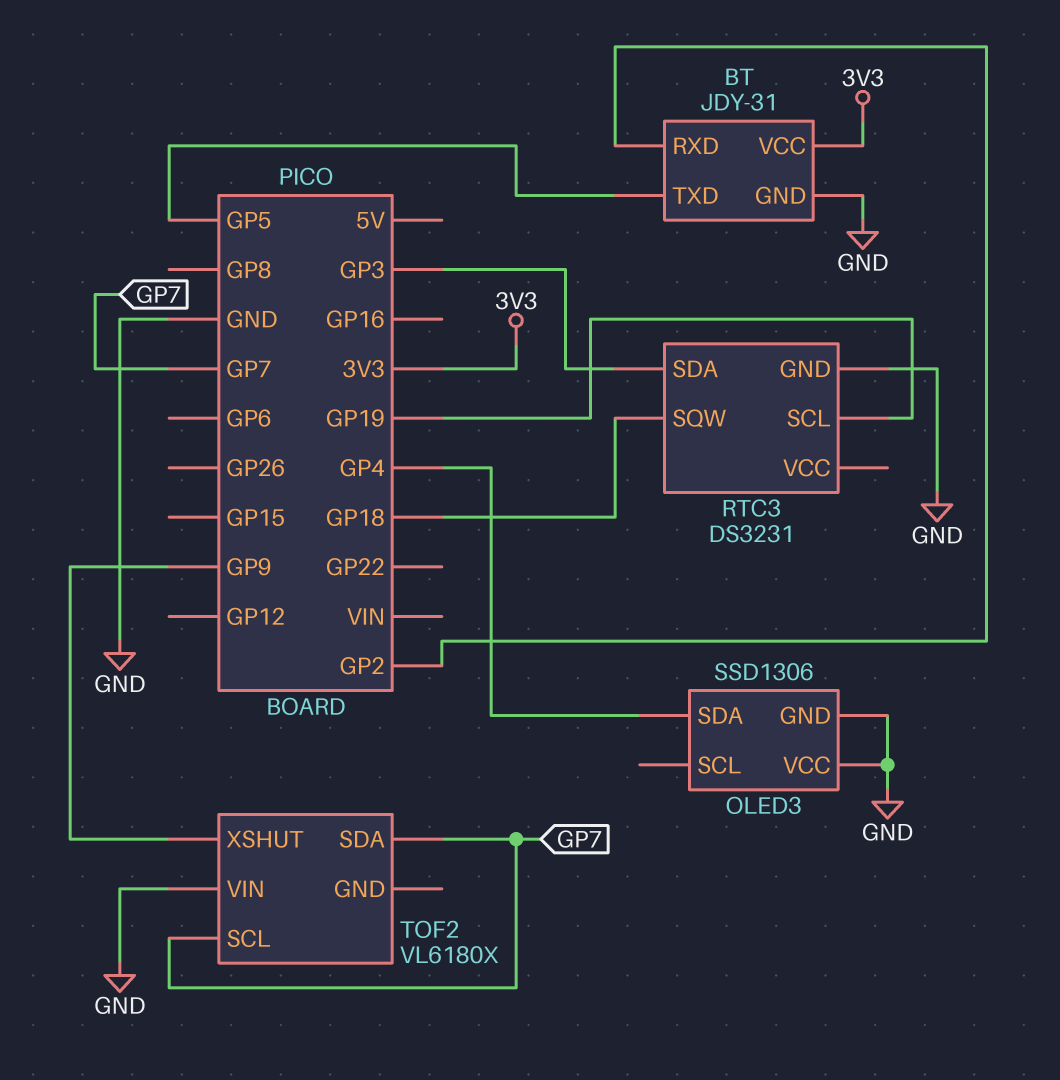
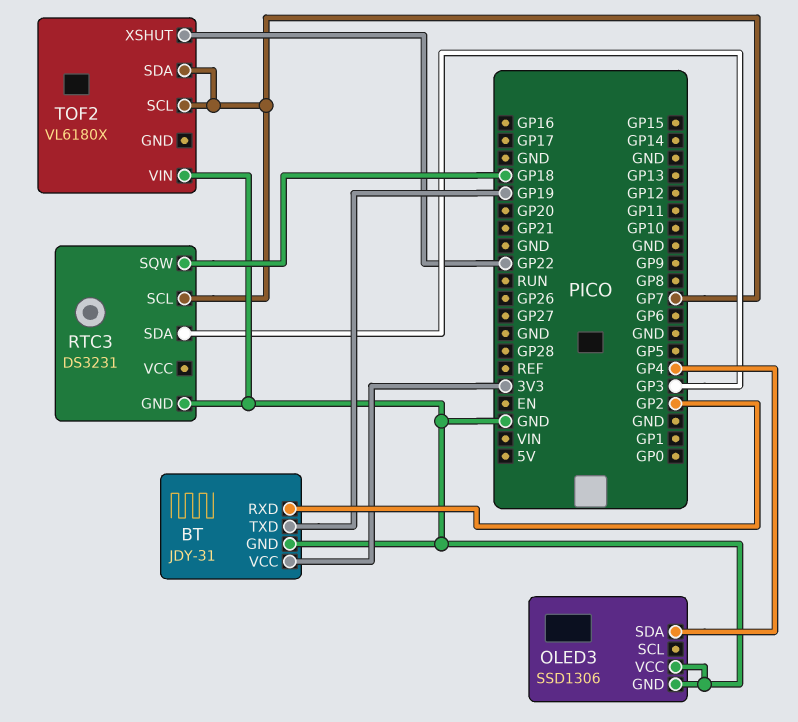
BT pin TXD: GP5 -> GP19
RTC3 pin SCL: GP19 -> GP7
TOF2 pin XSHUT: GP9 -> GP22

